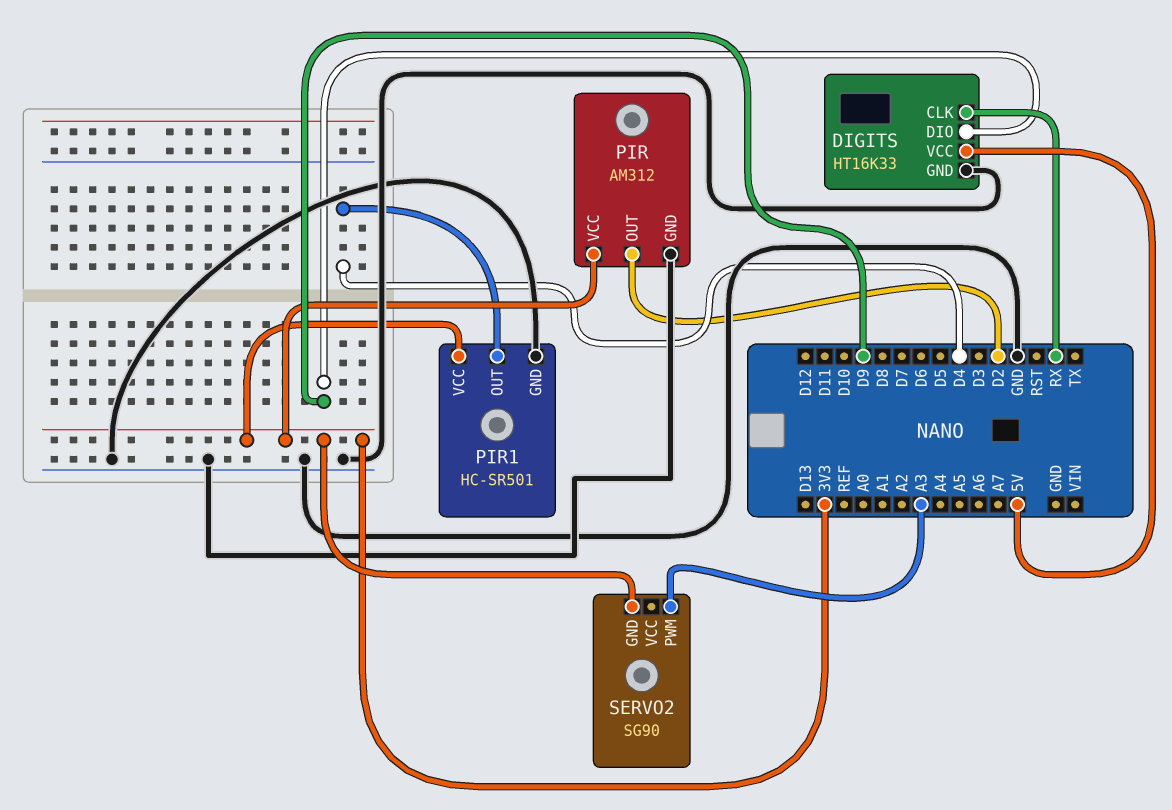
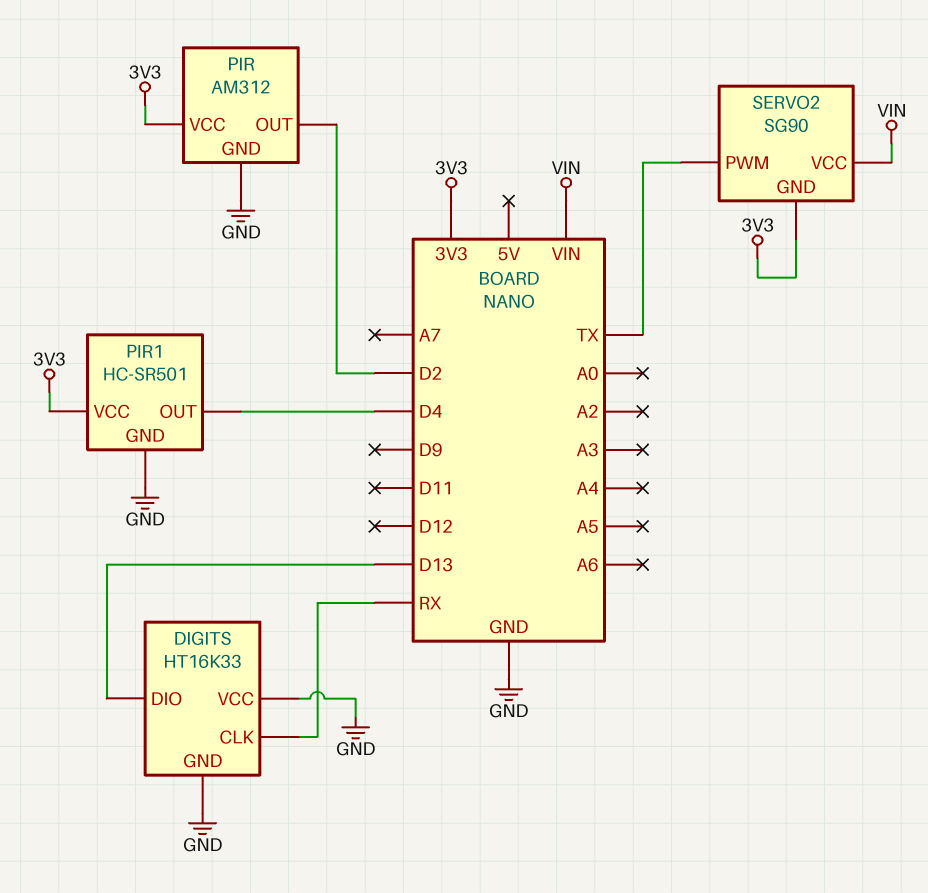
DIGITS pin DIO: D9 -> D13
DIGITS pin VCC: 5V -> GND
SERVO2 pin PWM: A3 -> TX
SERVO2 pin VCC: none -> VIN

